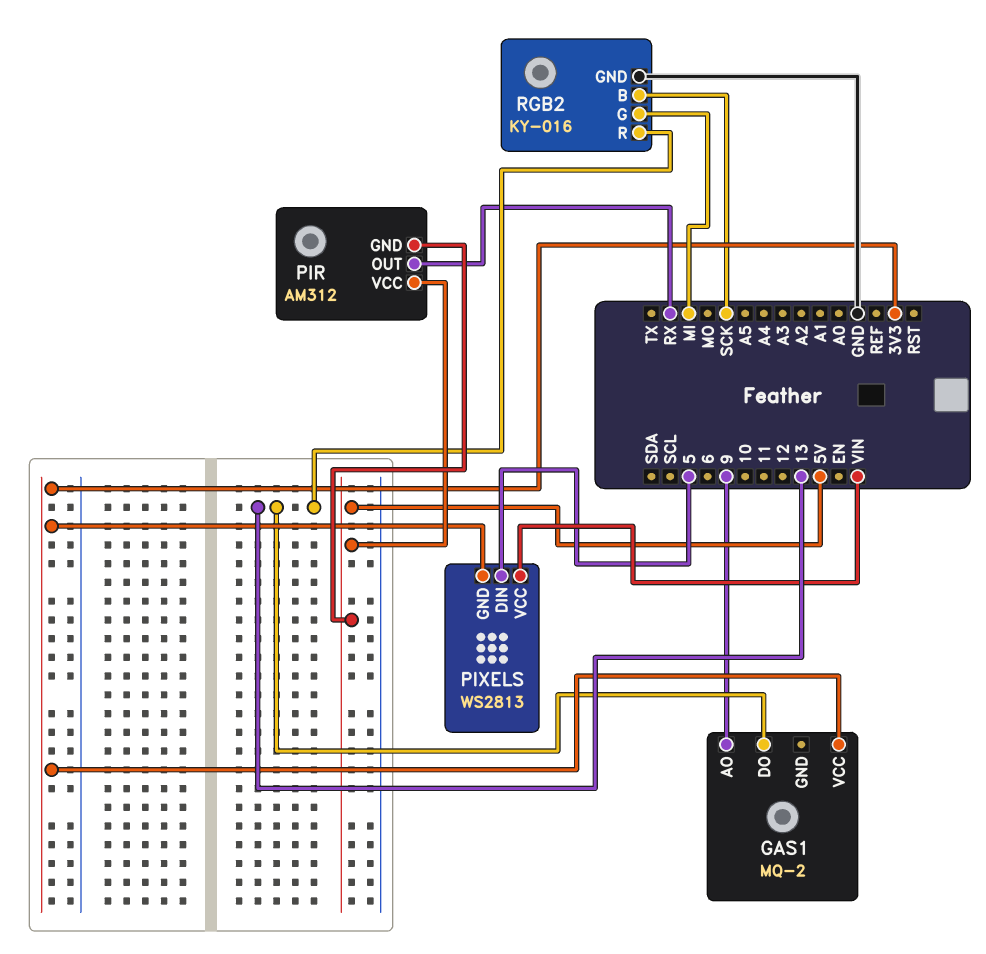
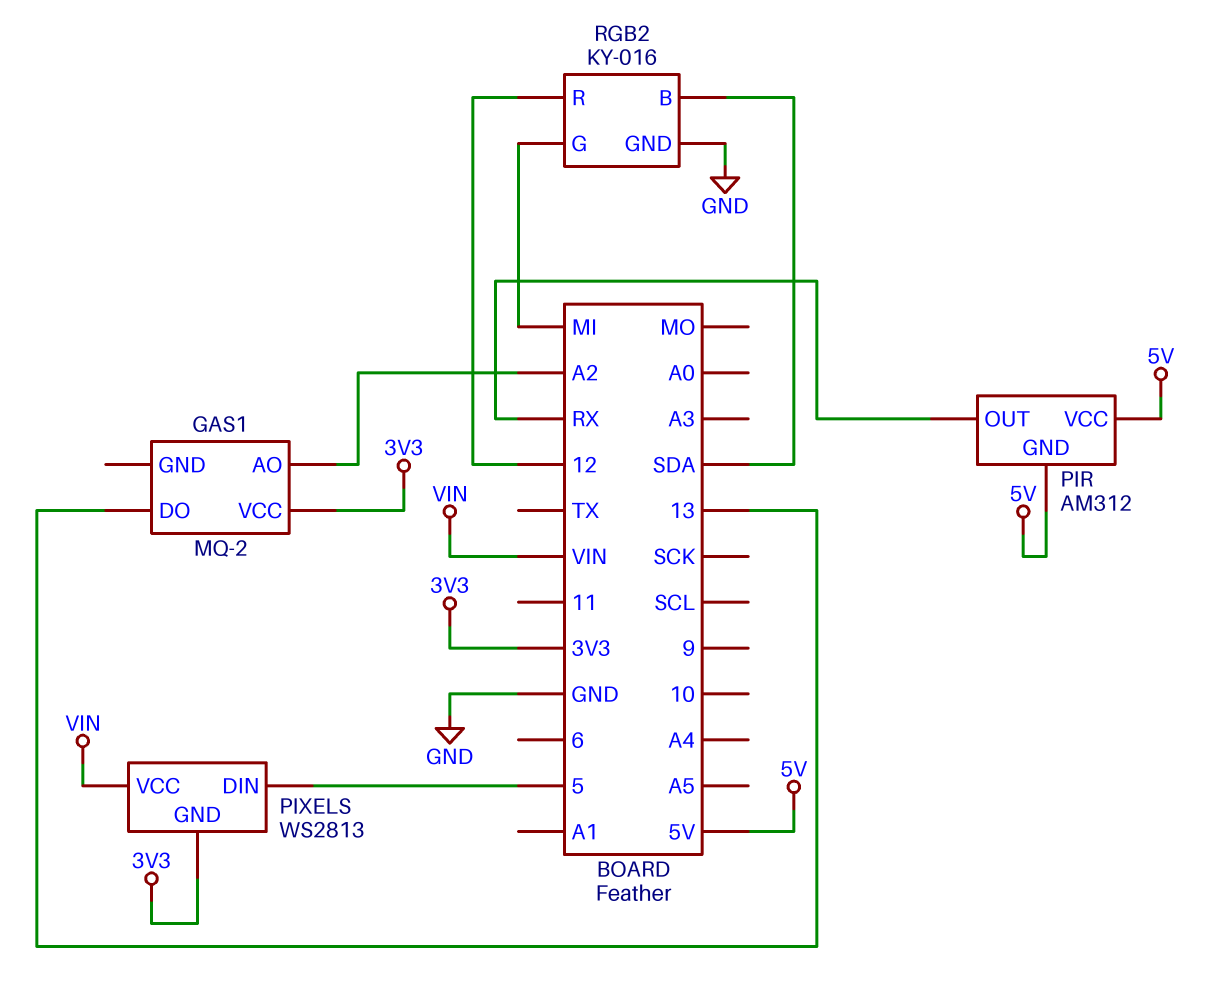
GAS1 pin AO: 9 -> A2
RGB2 pin B: SCK -> SDA
RGB2 pin R: 13 -> 12

